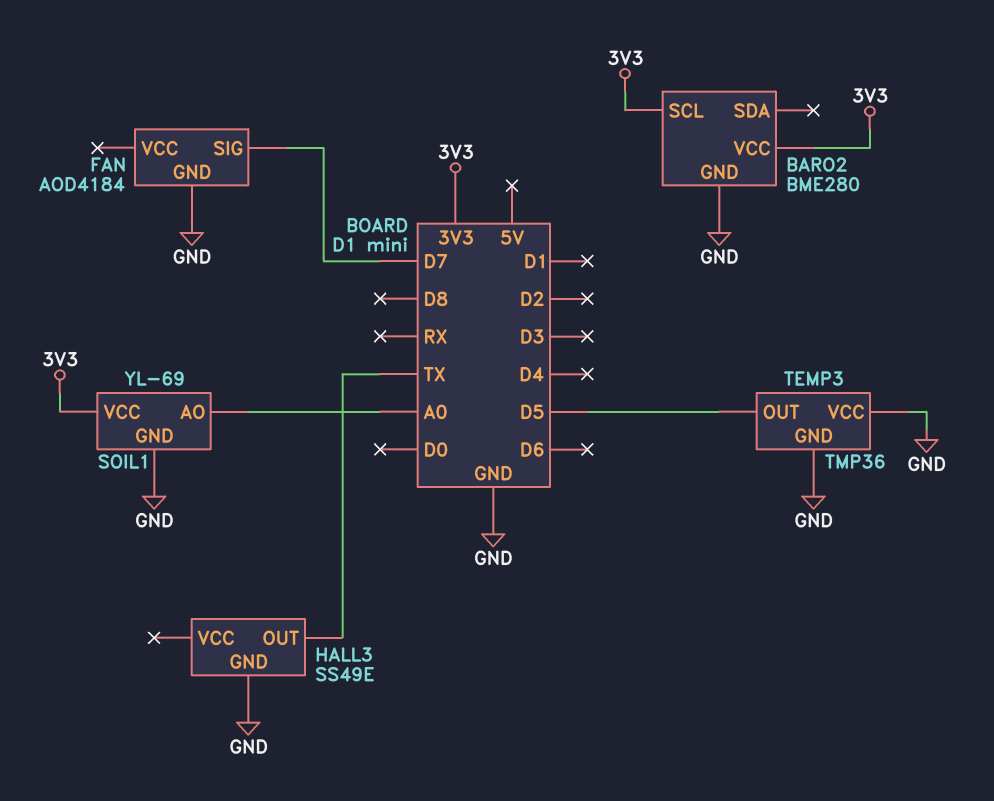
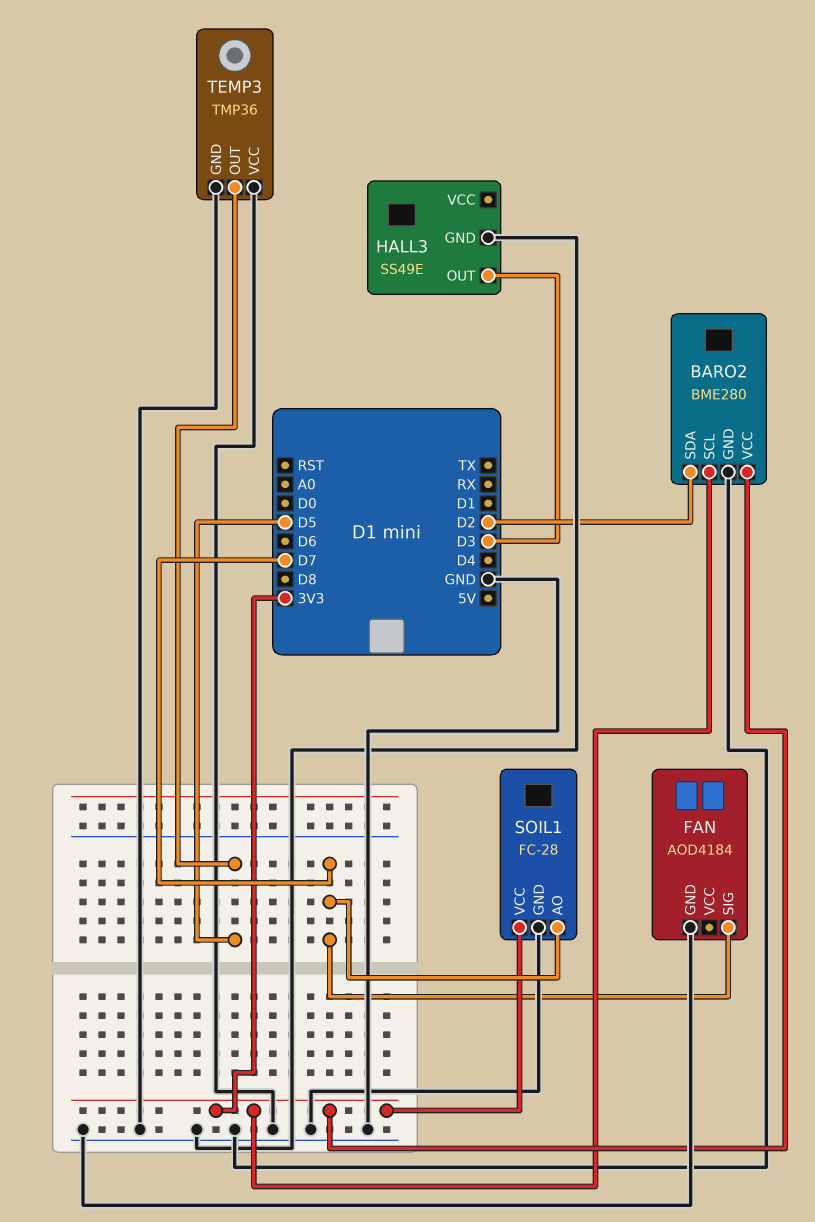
BARO2 pin SDA: none -> D2
HALL3 pin OUT: TX -> D3
SOIL1: YL-69 -> FC-28
SOIL1 pin AO: A0 -> D7

